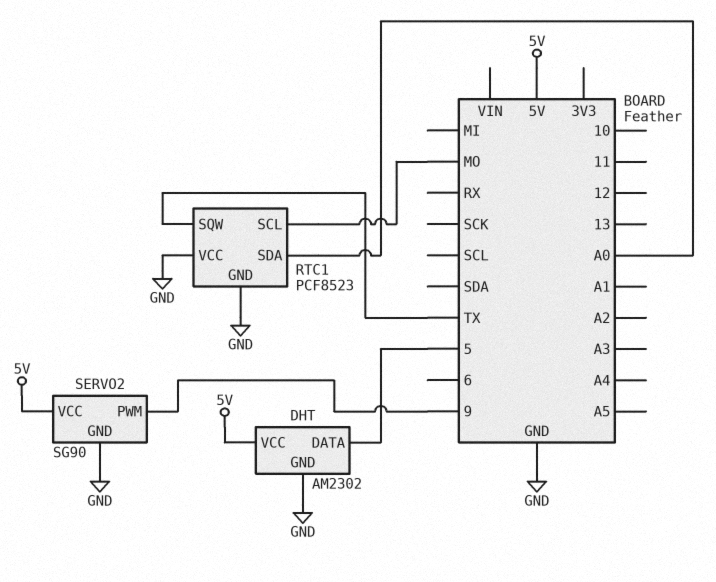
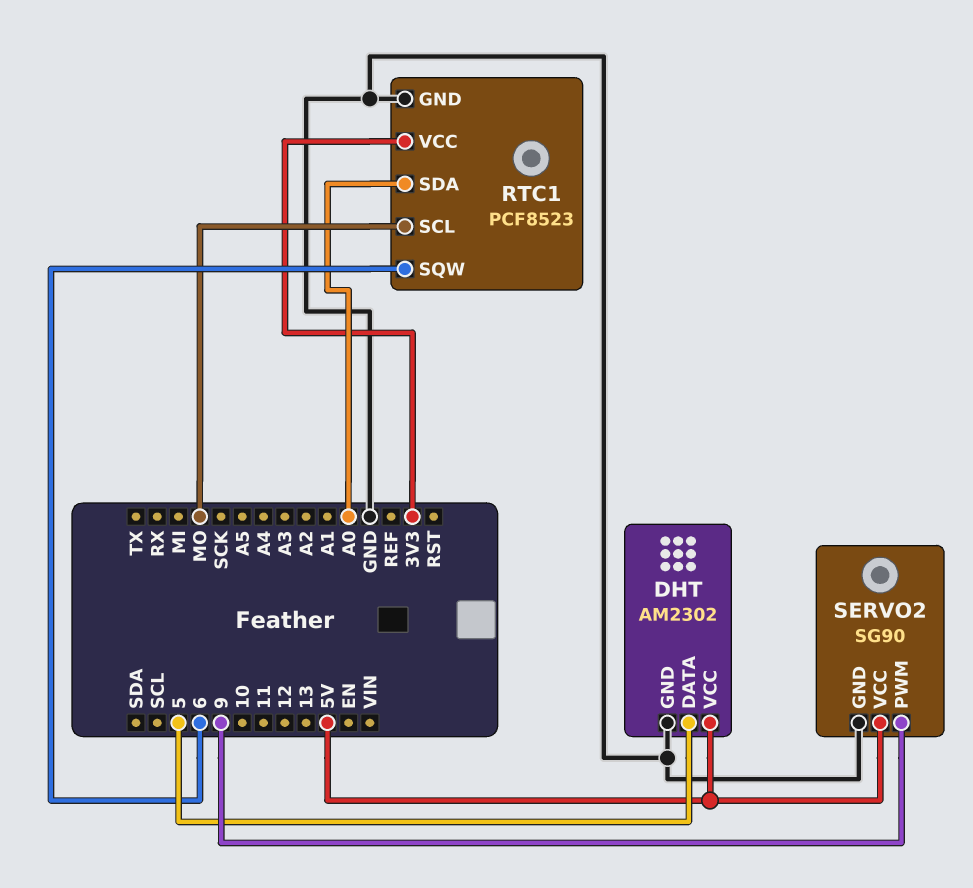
RTC1 pin SQW: TX -> 6
RTC1 pin VCC: GND -> 3V3

